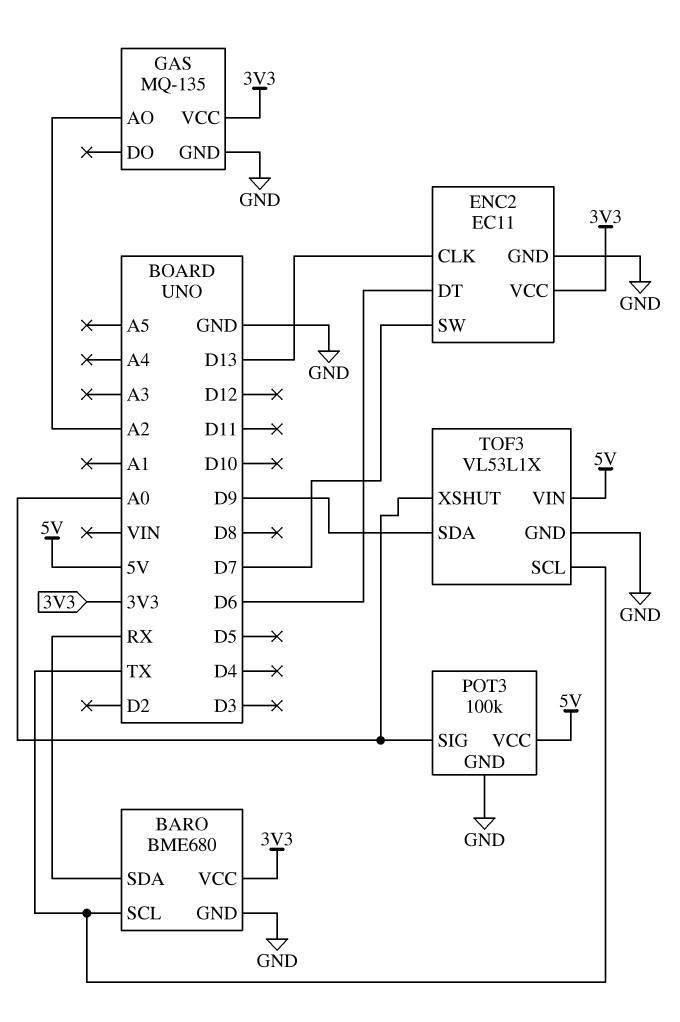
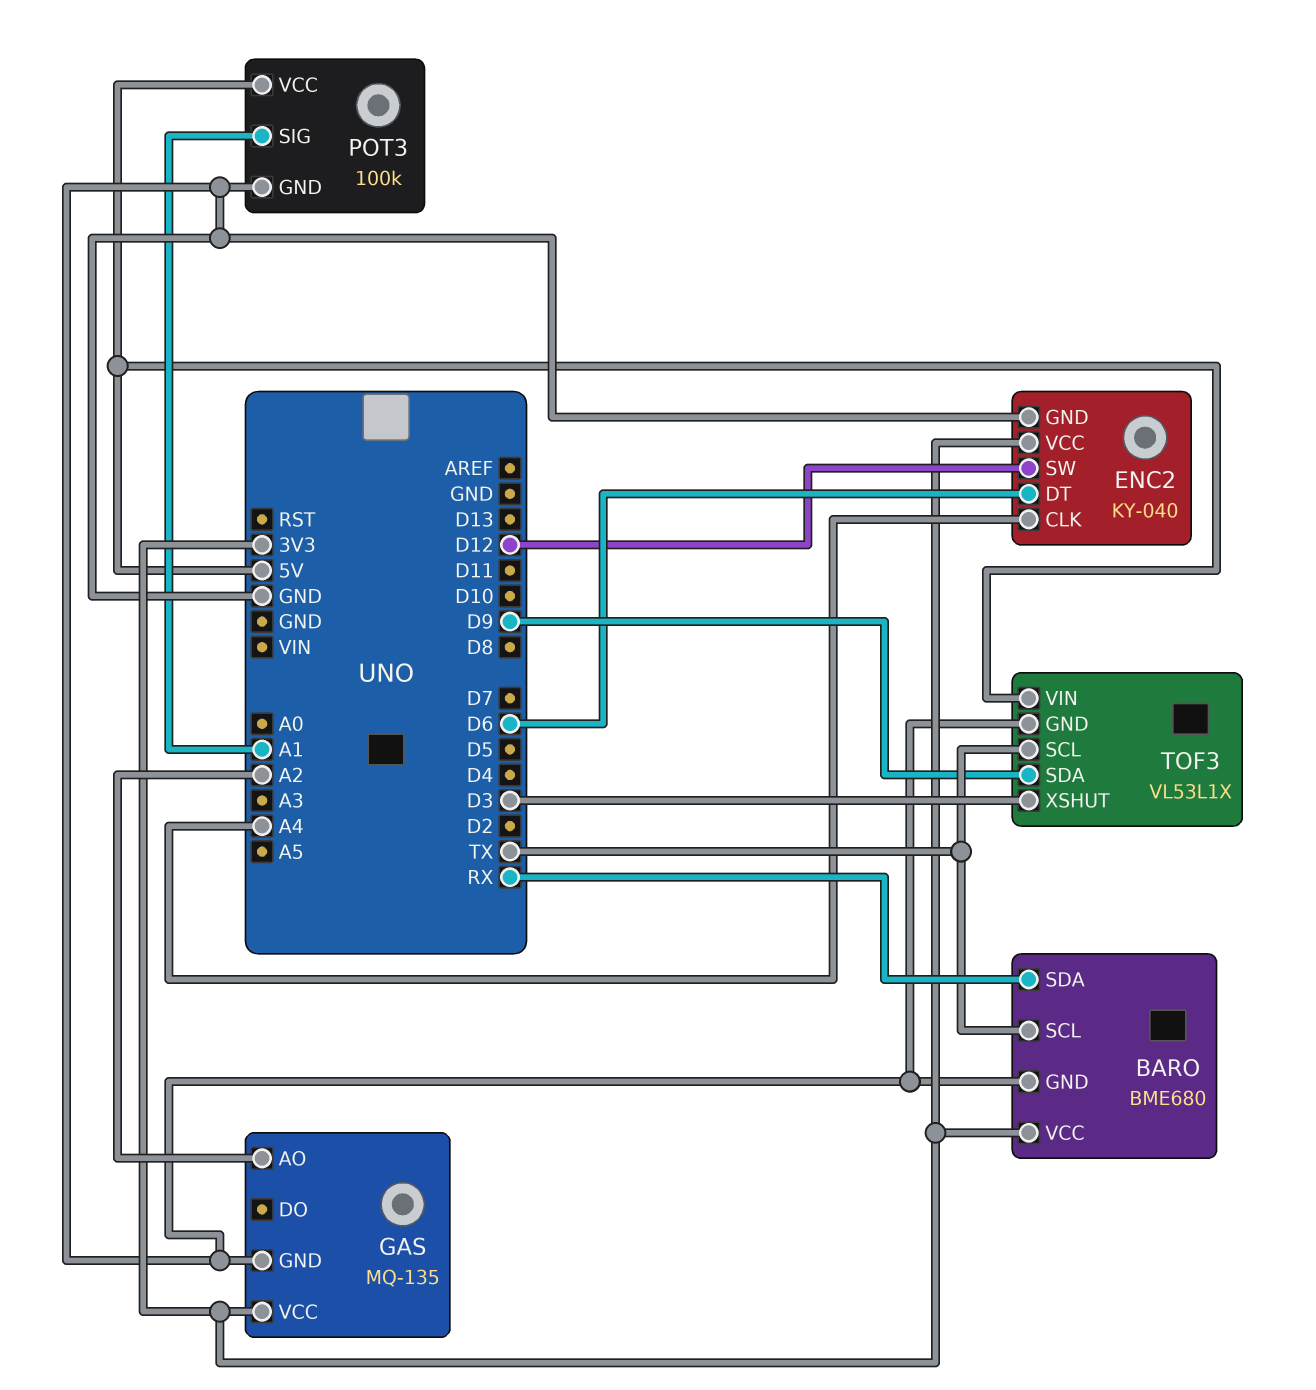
ENC2: EC11 -> KY-040
ENC2 pin CLK: D13 -> A4
ENC2 pin SW: D7 -> D12
POT3 pin SIG: A0 -> A1
TOF3 pin XSHUT: A0 -> D3

